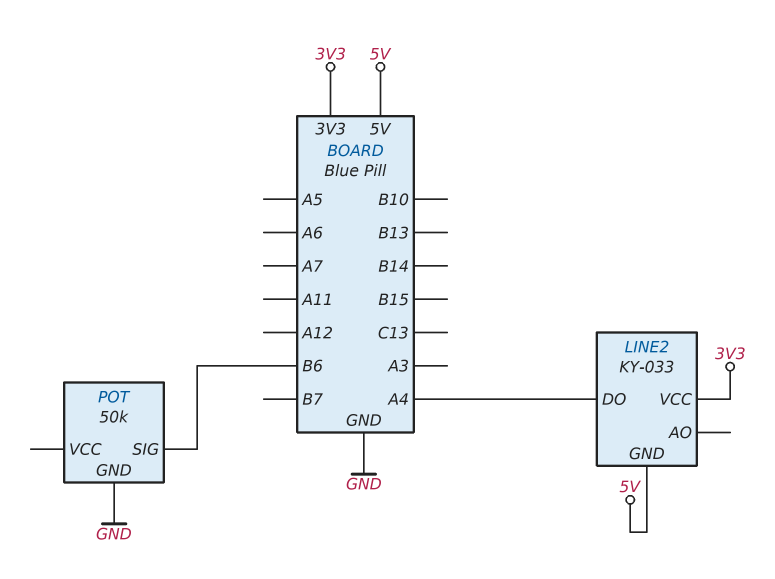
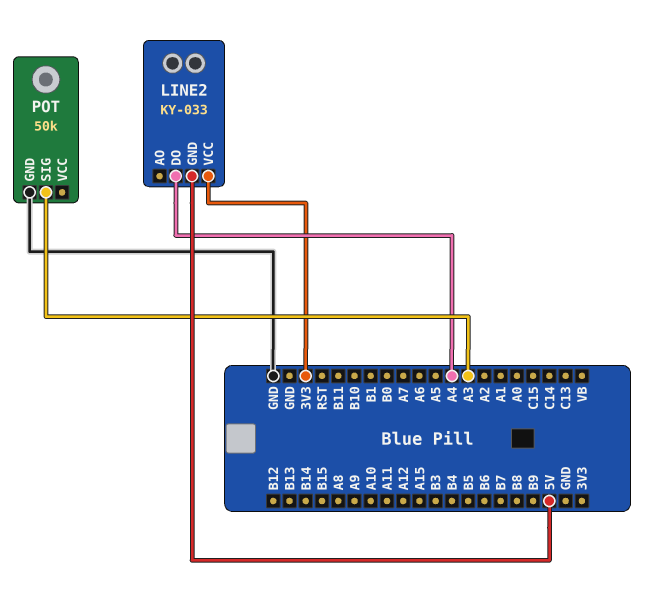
POT pin SIG: B6 -> A3

